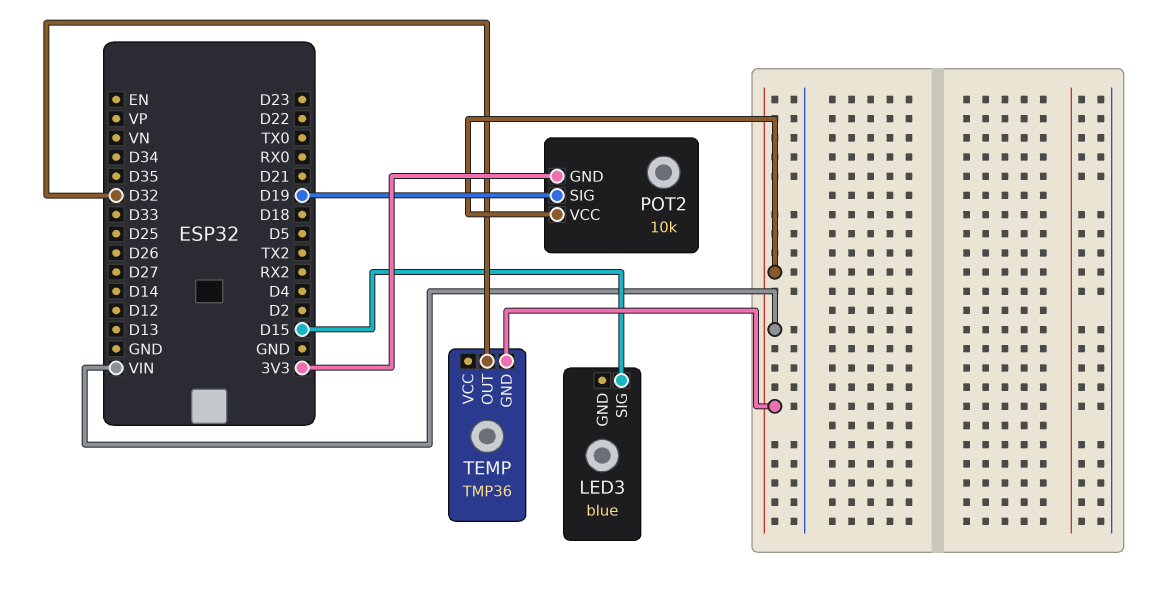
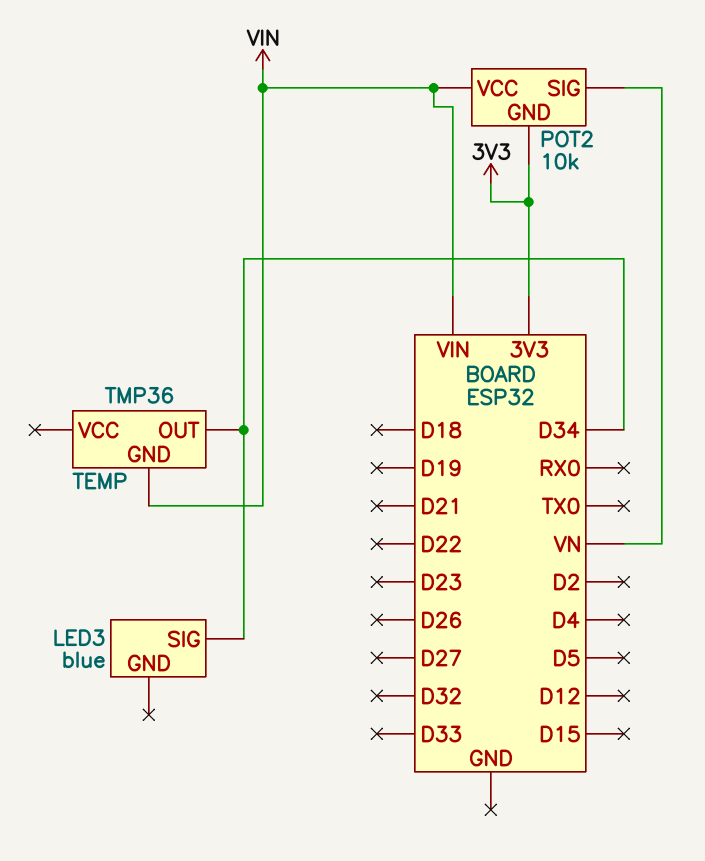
LED3 pin SIG: D15 -> D34
POT2 pin SIG: D19 -> VN
TEMP pin OUT: D32 -> D34

